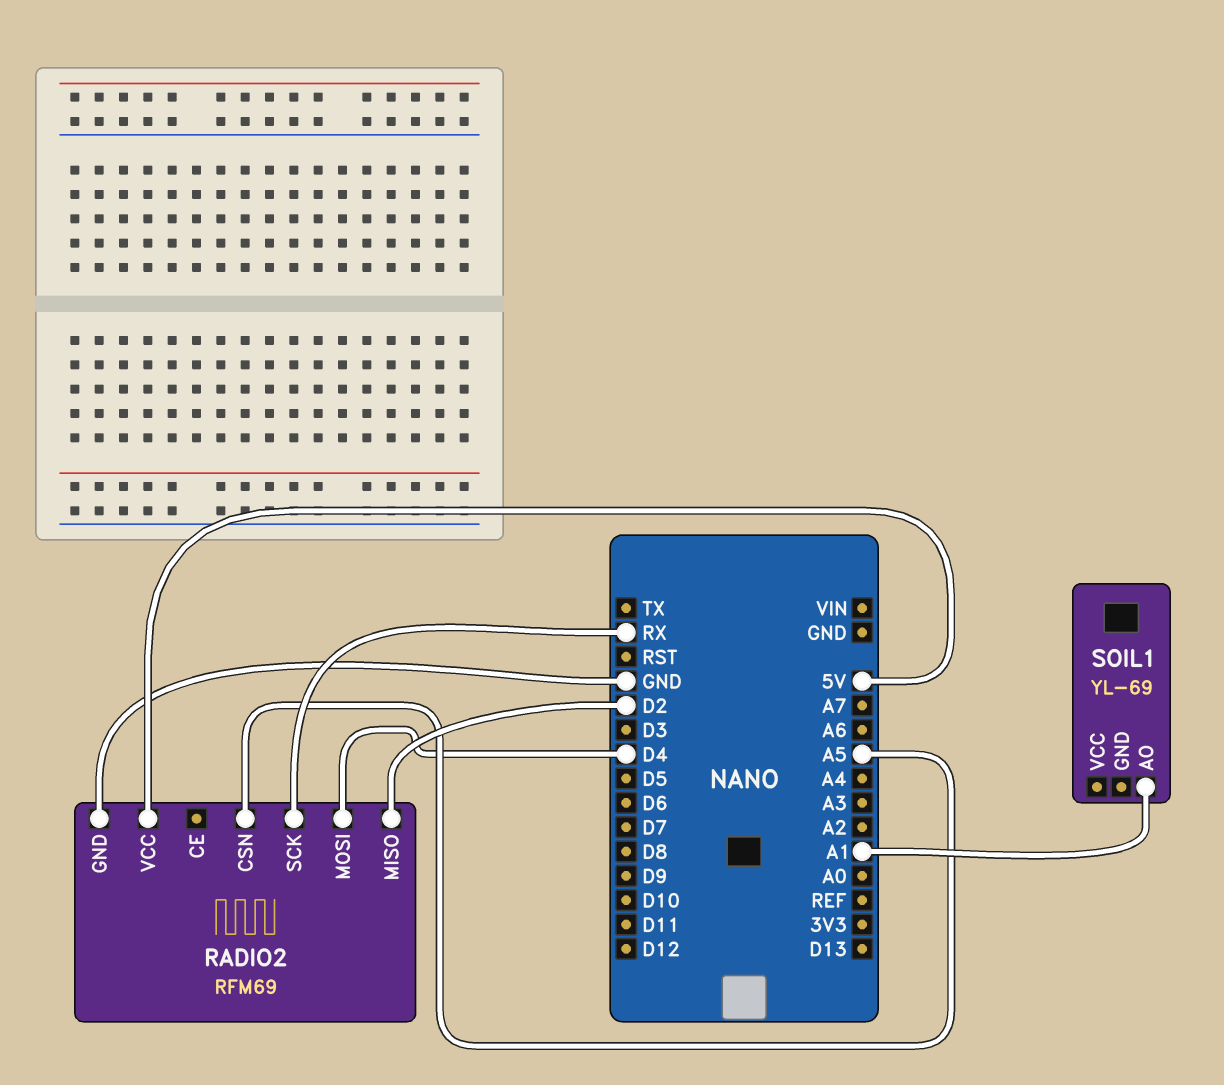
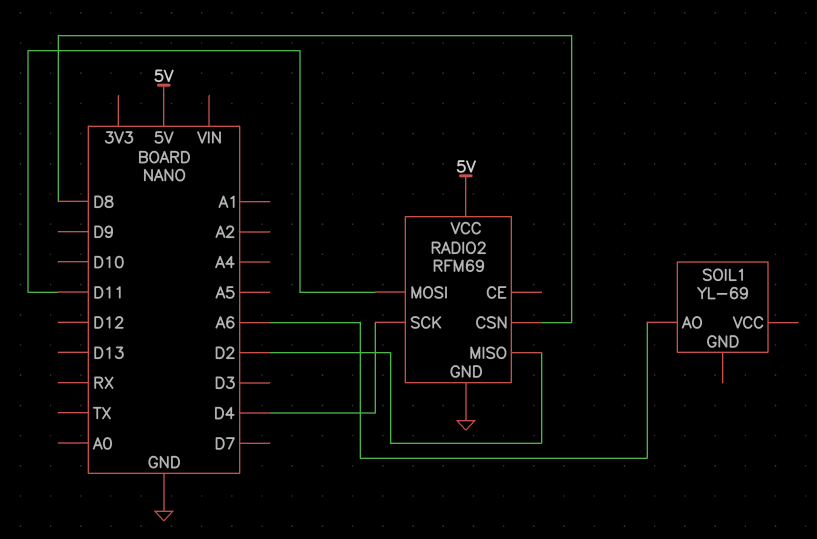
RADIO2 pin CSN: A5 -> D8
RADIO2 pin MOSI: D4 -> D11
RADIO2 pin SCK: RX -> D4
SOIL1 pin AO: A1 -> A6

